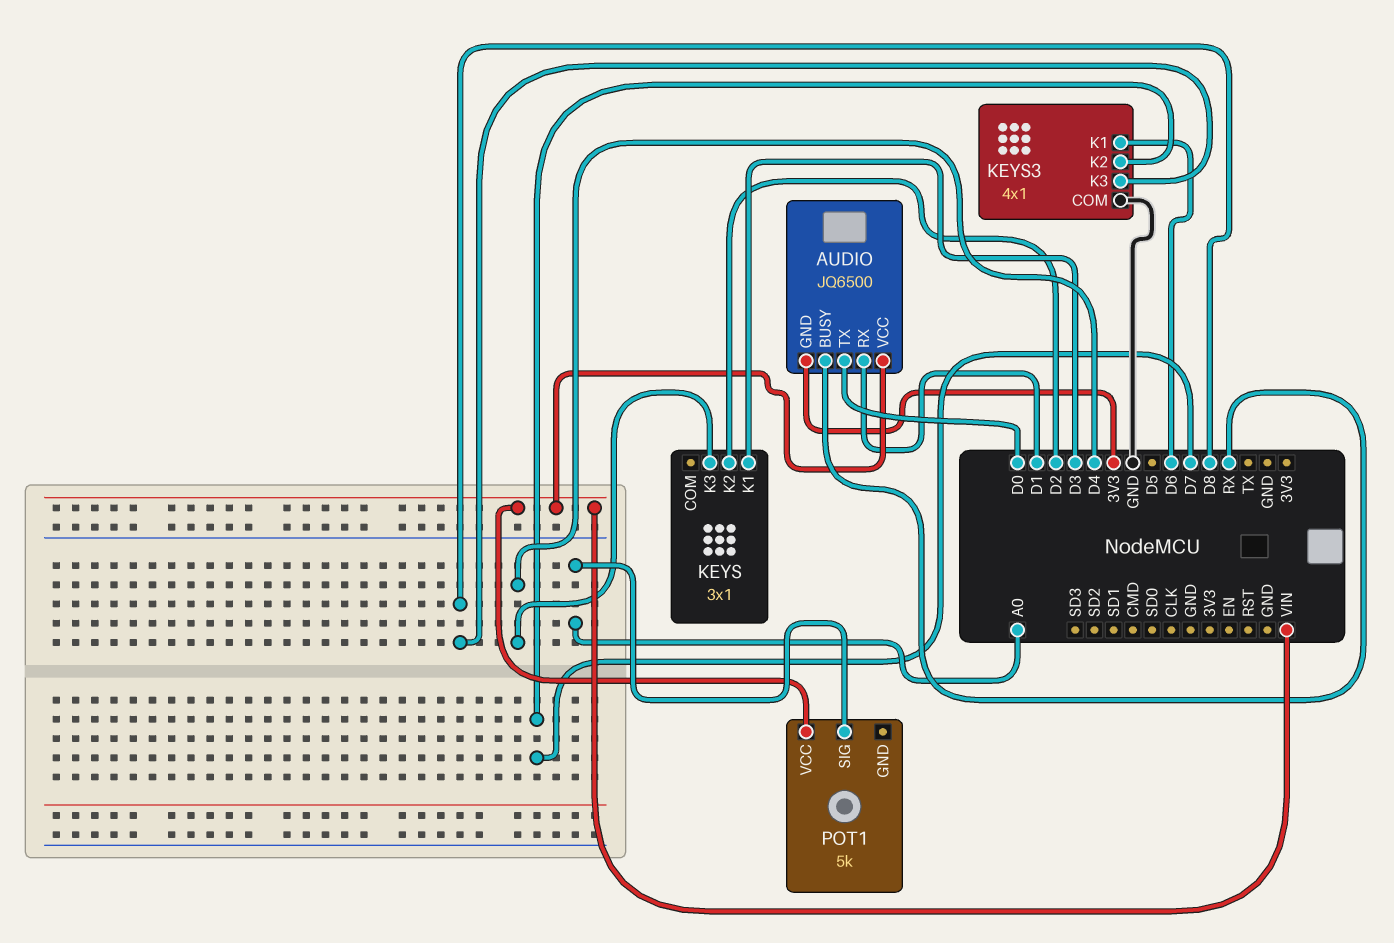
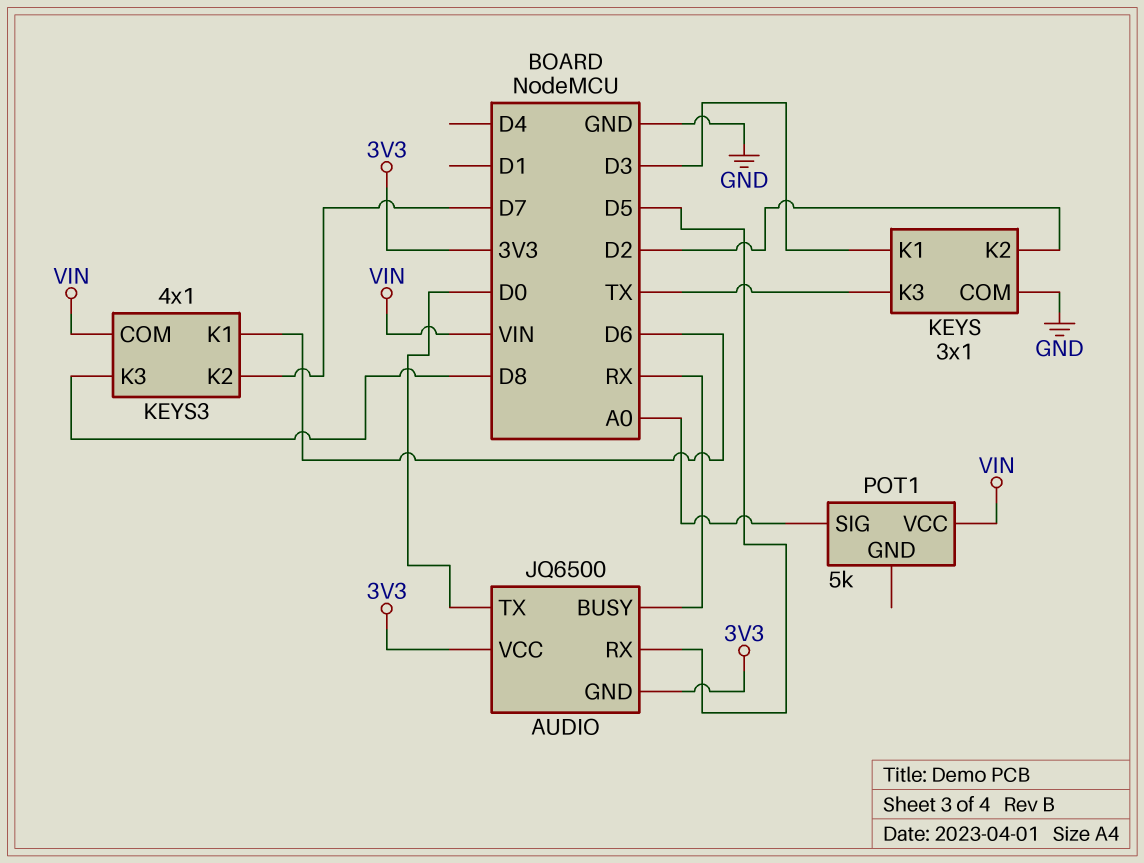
AUDIO pin RX: D1 -> D5
AUDIO pin VCC: VIN -> 3V3
KEYS pin COM: none -> GND
KEYS pin K3: D4 -> TX
KEYS3 pin COM: GND -> VIN

